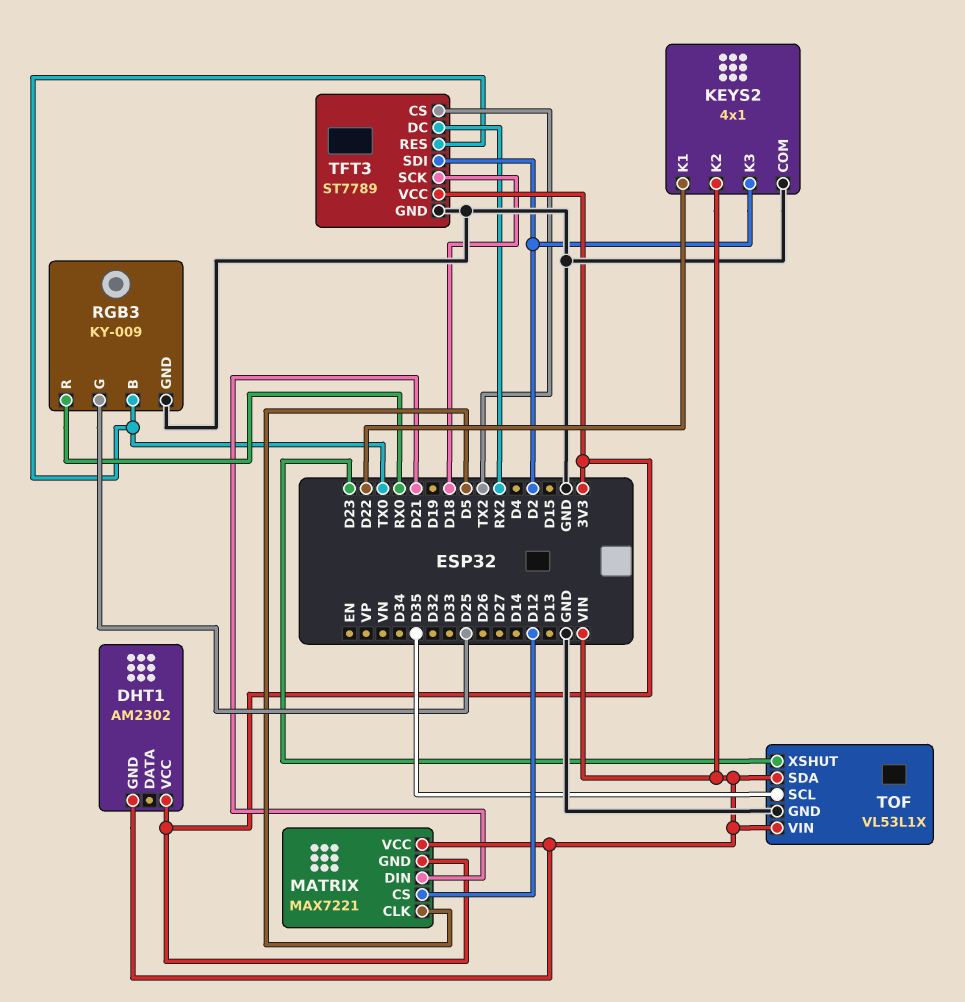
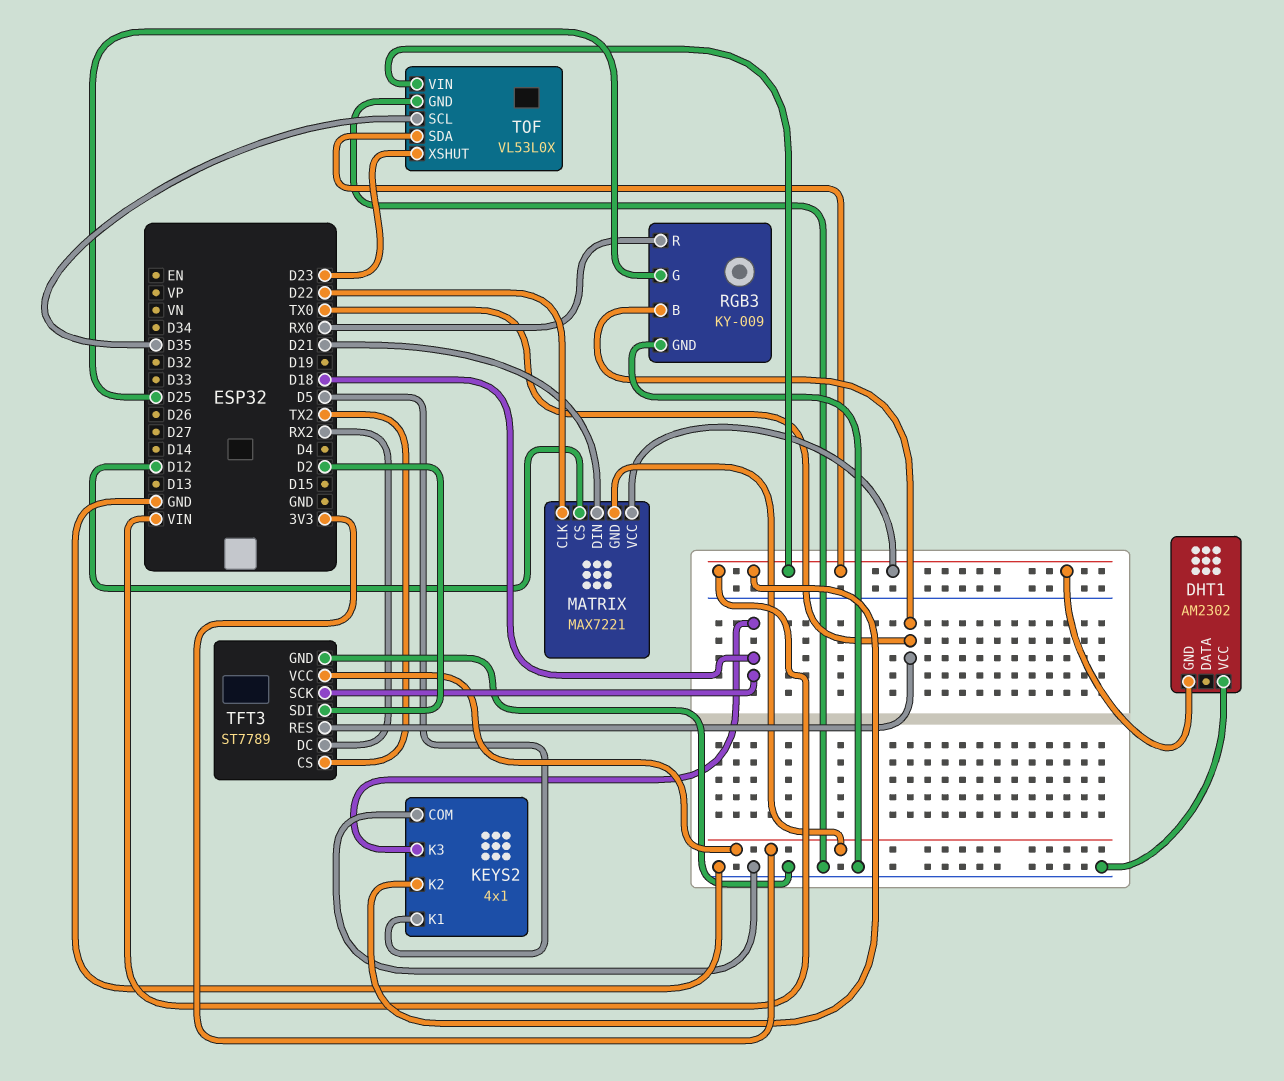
DHT1 pin VCC: 3V3 -> GND
KEYS2 pin K1: D22 -> D5
KEYS2 pin K3: D2 -> D18
MATRIX pin CLK: D5 -> D22
TOF: VL53L1X -> VL53L0X

